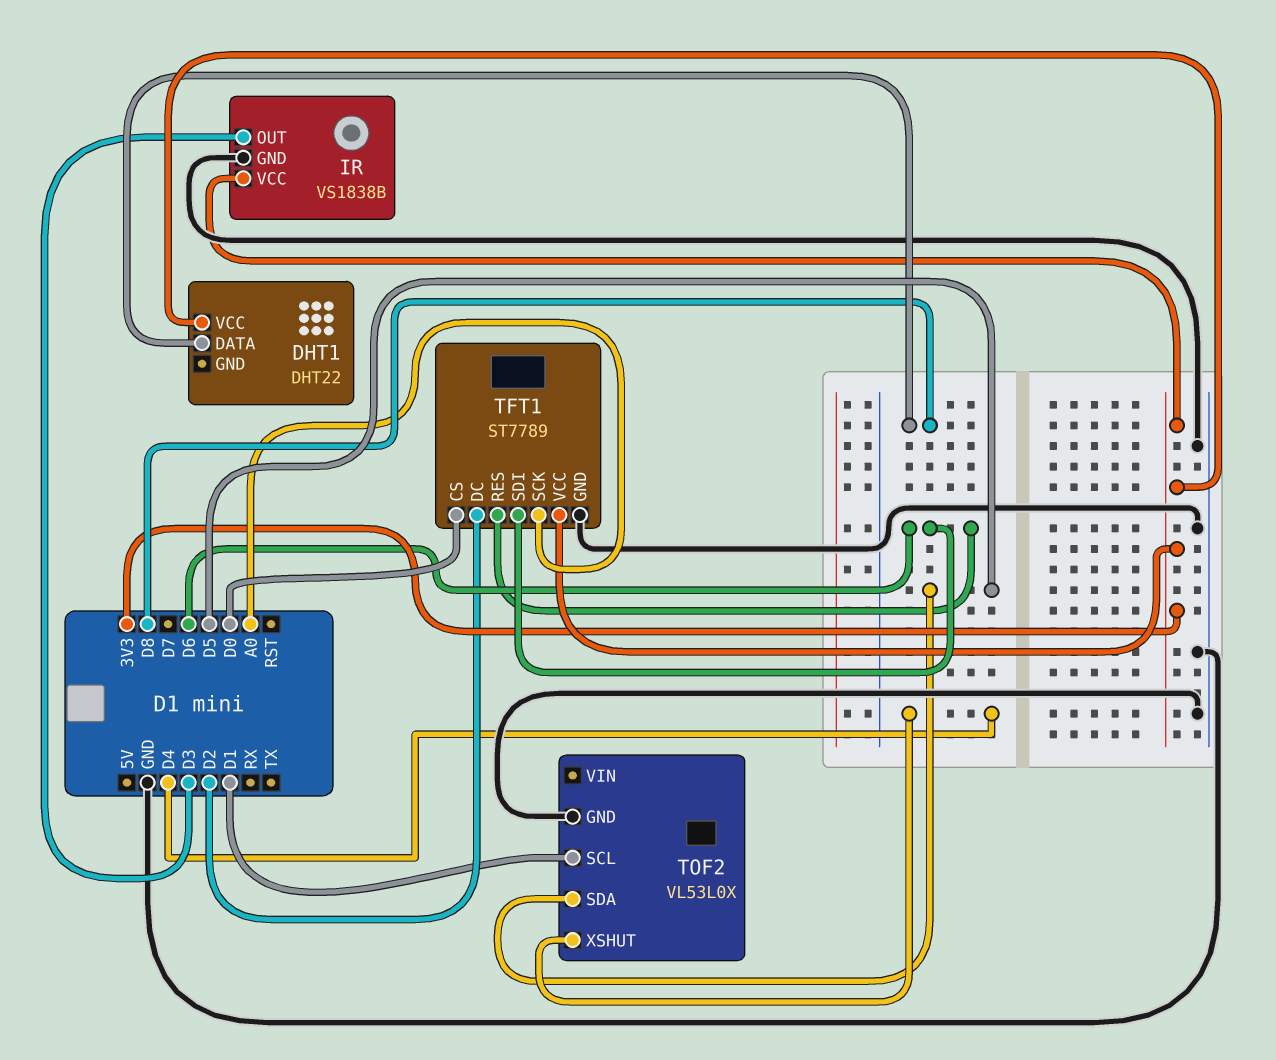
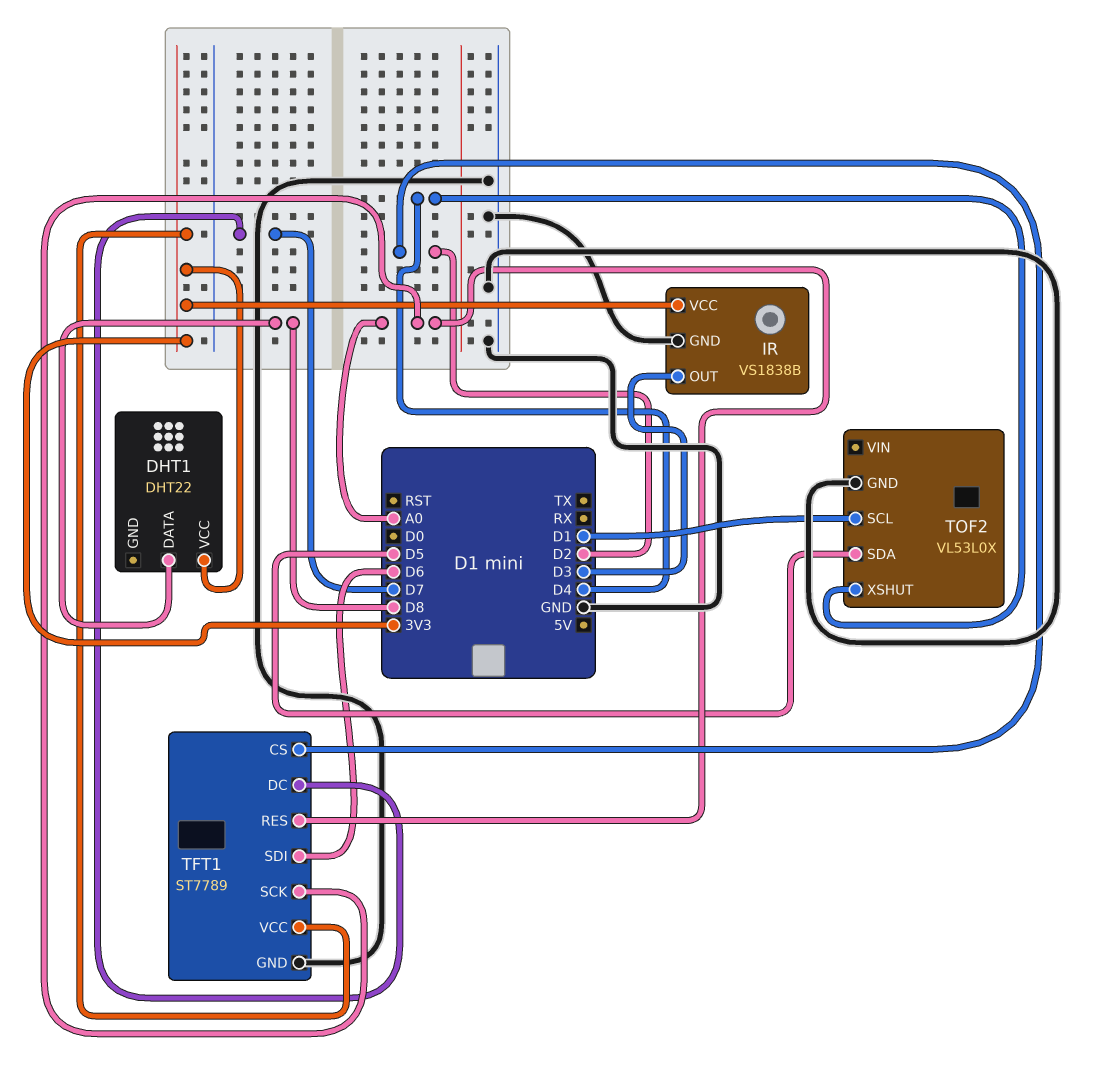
TFT1 pin CS: D0 -> D2
TFT1 pin DC: D2 -> D7
TFT1 pin RES: D6 -> A0

